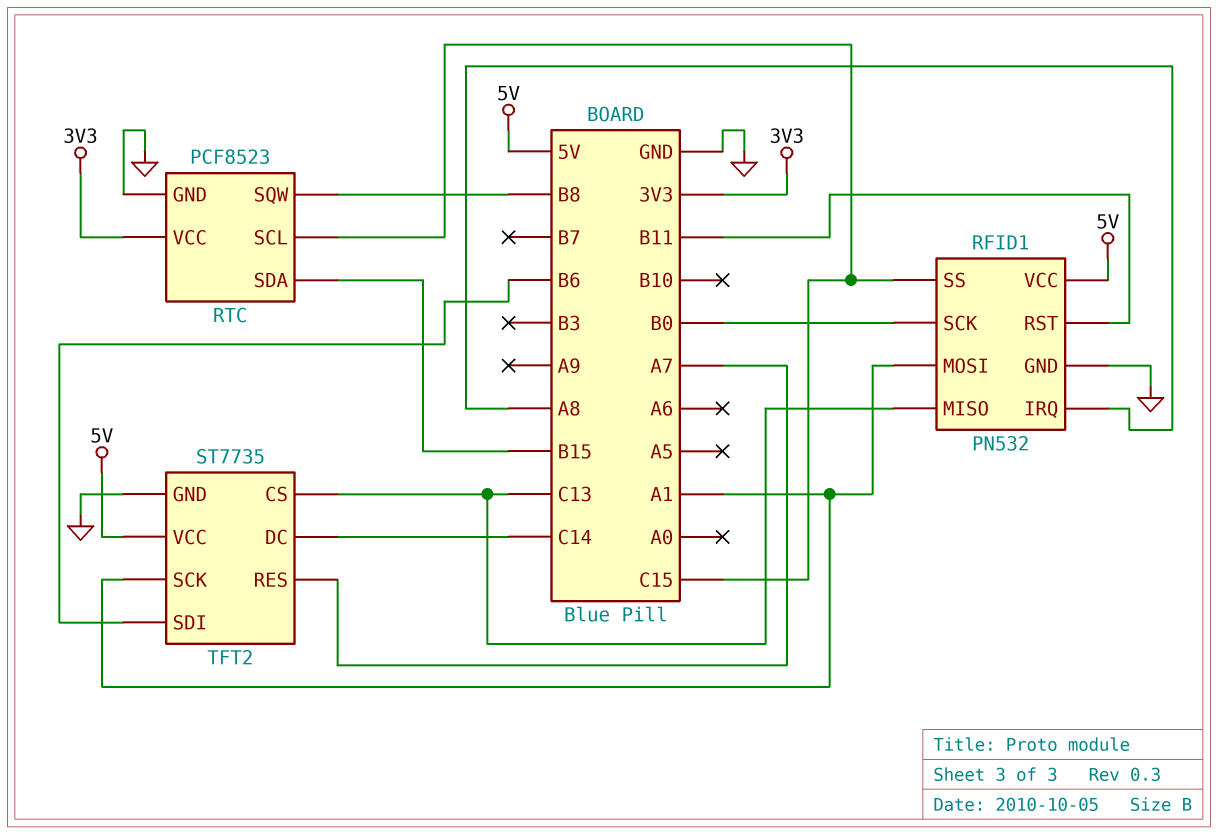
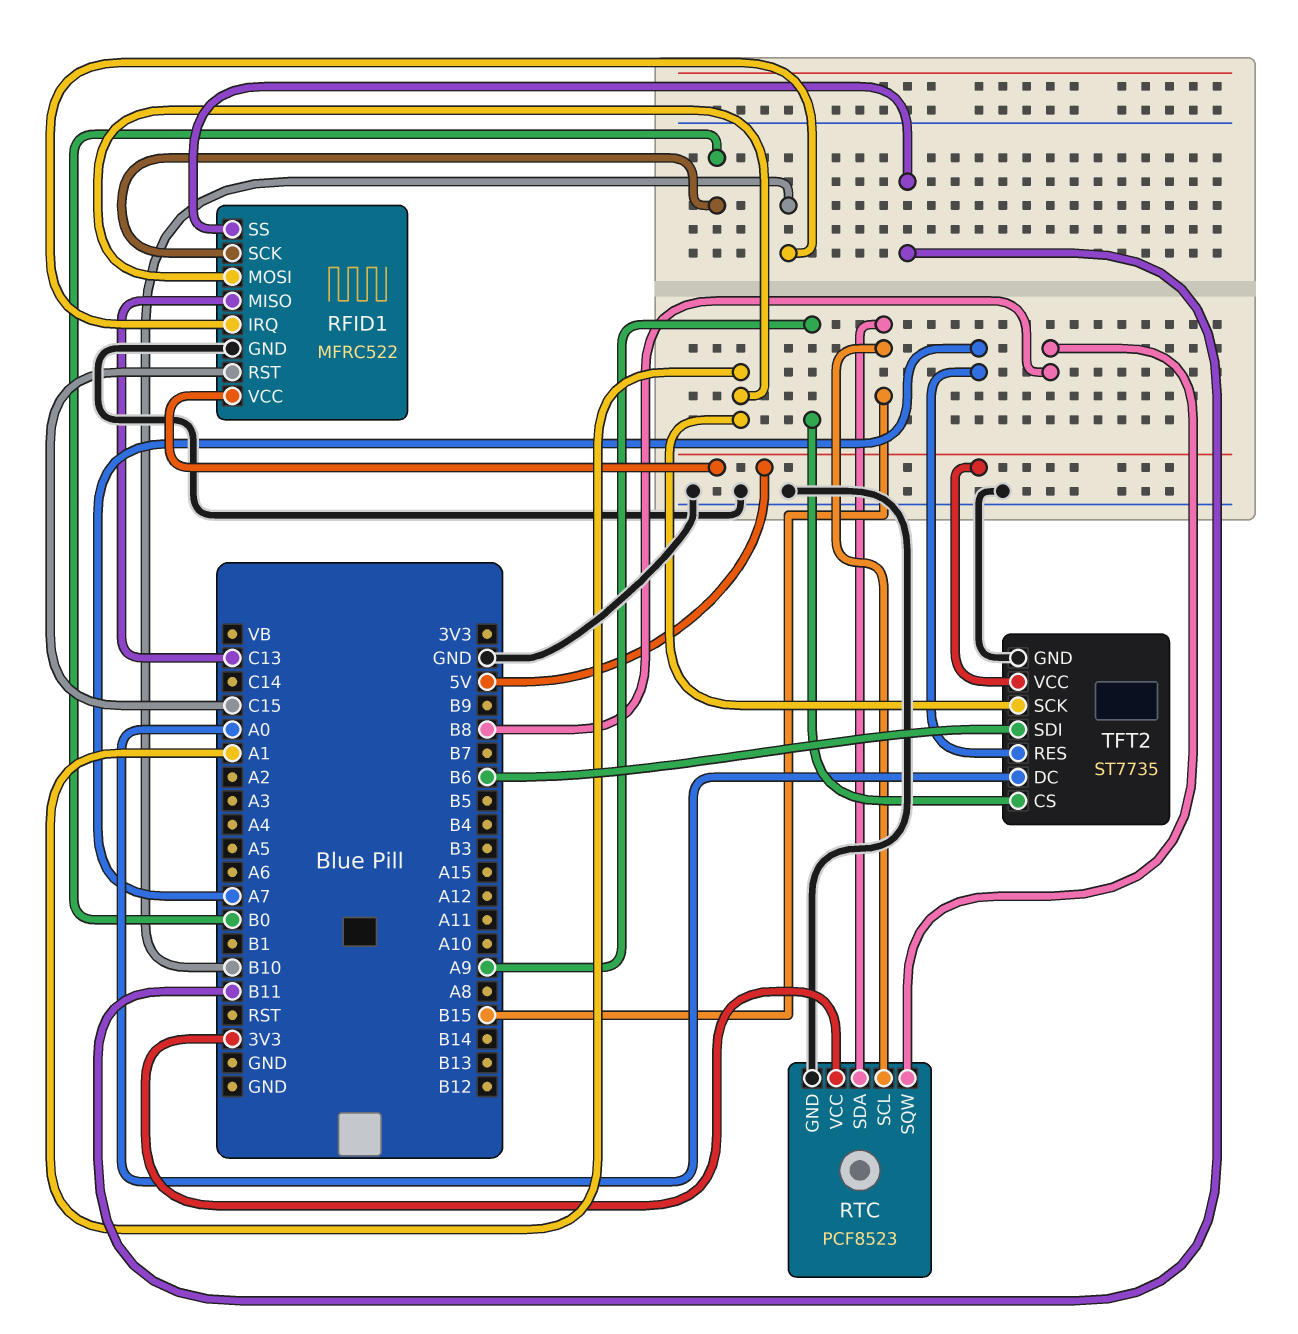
RFID1: PN532 -> MFRC522
RFID1 pin IRQ: A8 -> B10
RFID1 pin RST: B11 -> C15
RFID1 pin SS: C15 -> B11
RTC pin SCL: C15 -> B15
TFT2 pin CS: C13 -> A9
TFT2 pin DC: C14 -> A0

